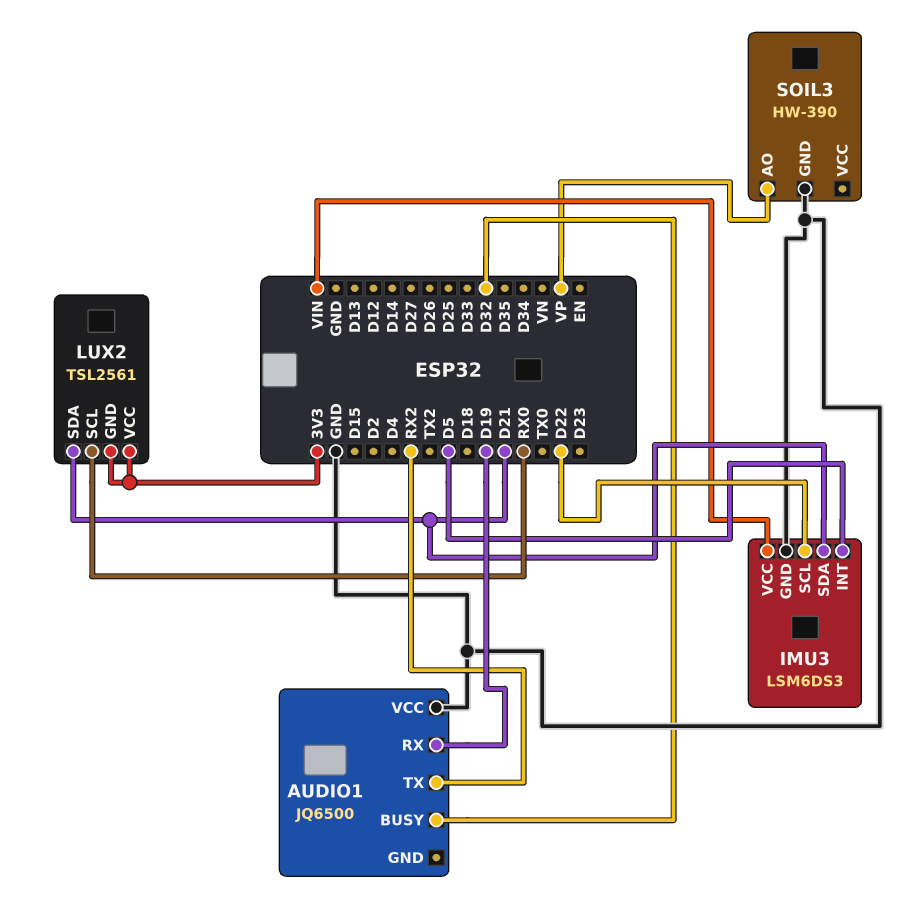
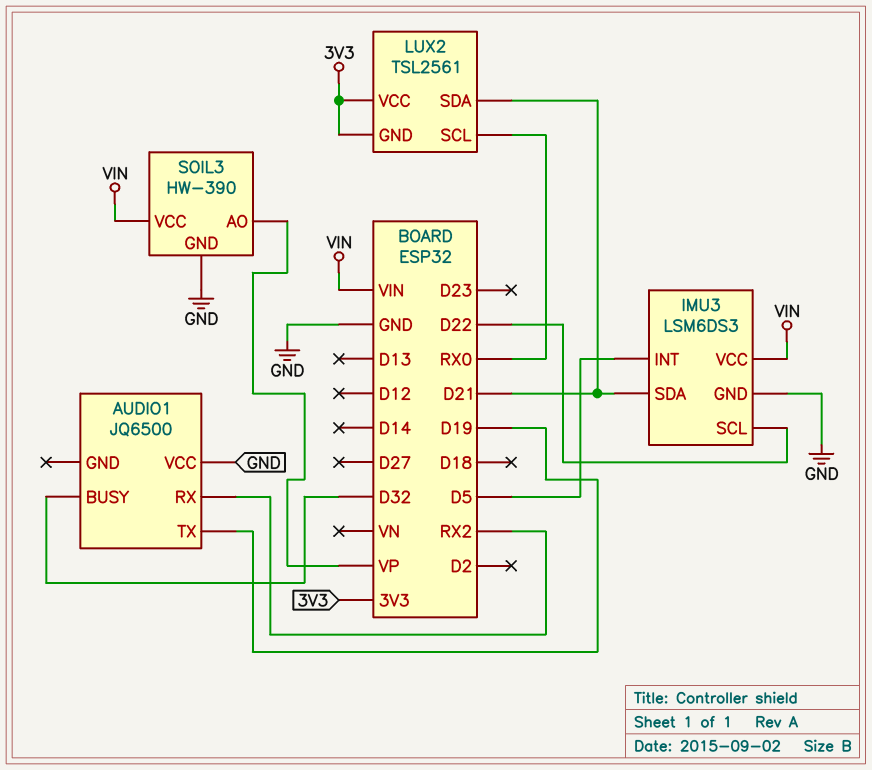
AUDIO1 pin RX: D19 -> RX2
AUDIO1 pin TX: RX2 -> D19
SOIL3 pin VCC: none -> VIN

